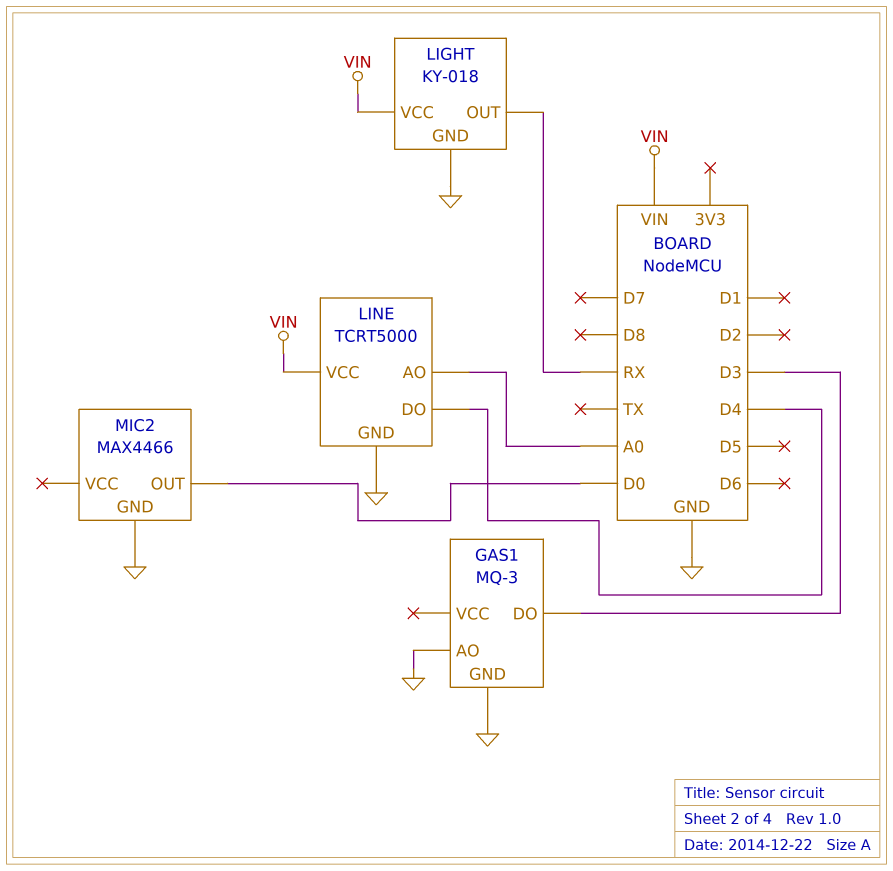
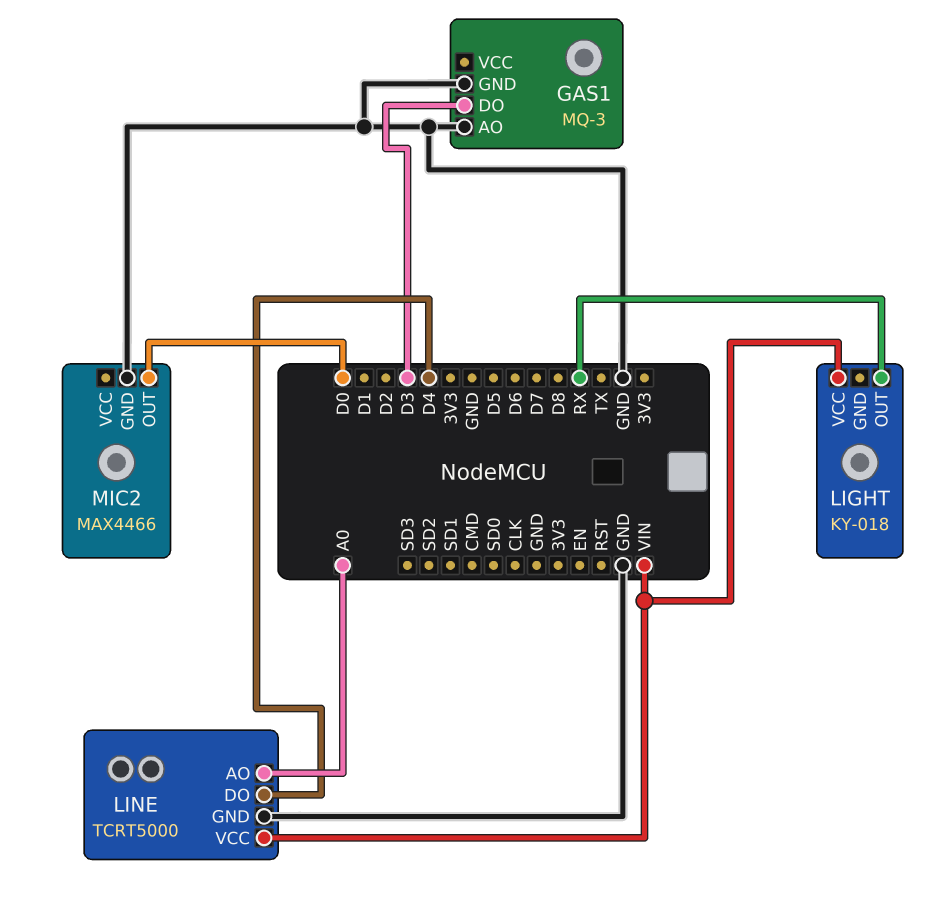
LIGHT pin GND: GND -> none

